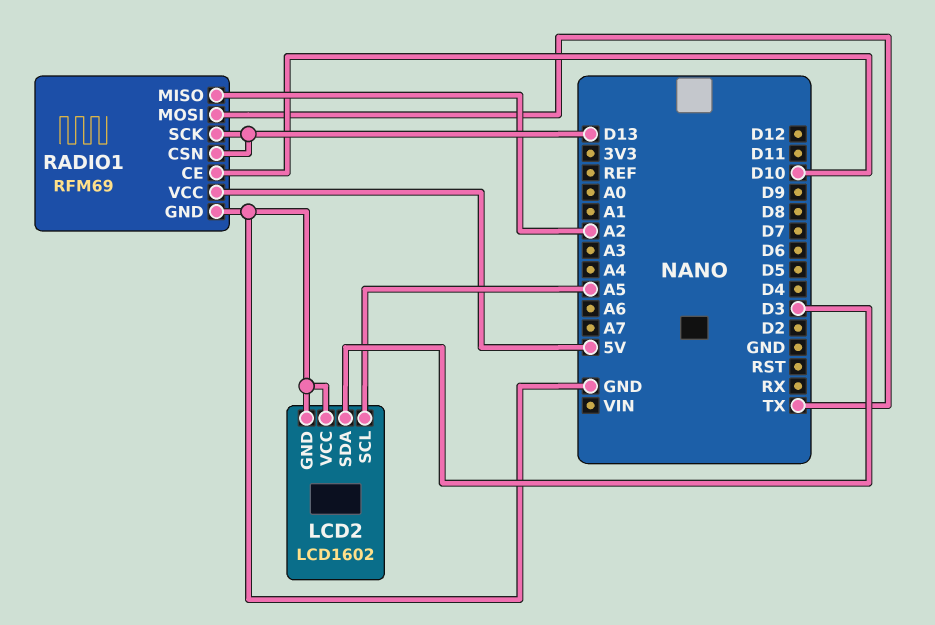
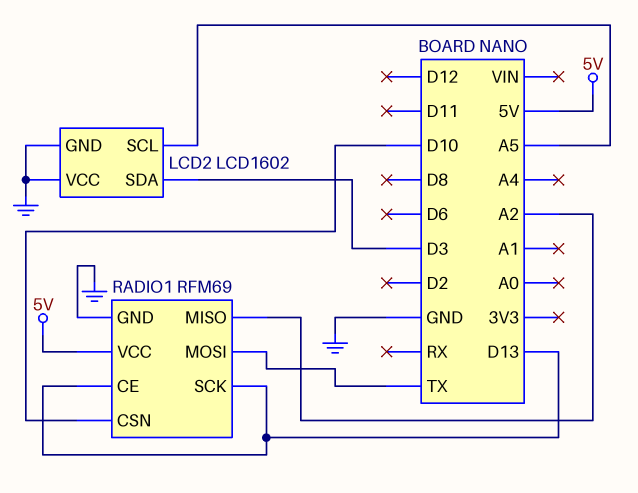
RADIO1 pin CE: D10 -> D13
RADIO1 pin CSN: D13 -> D10

